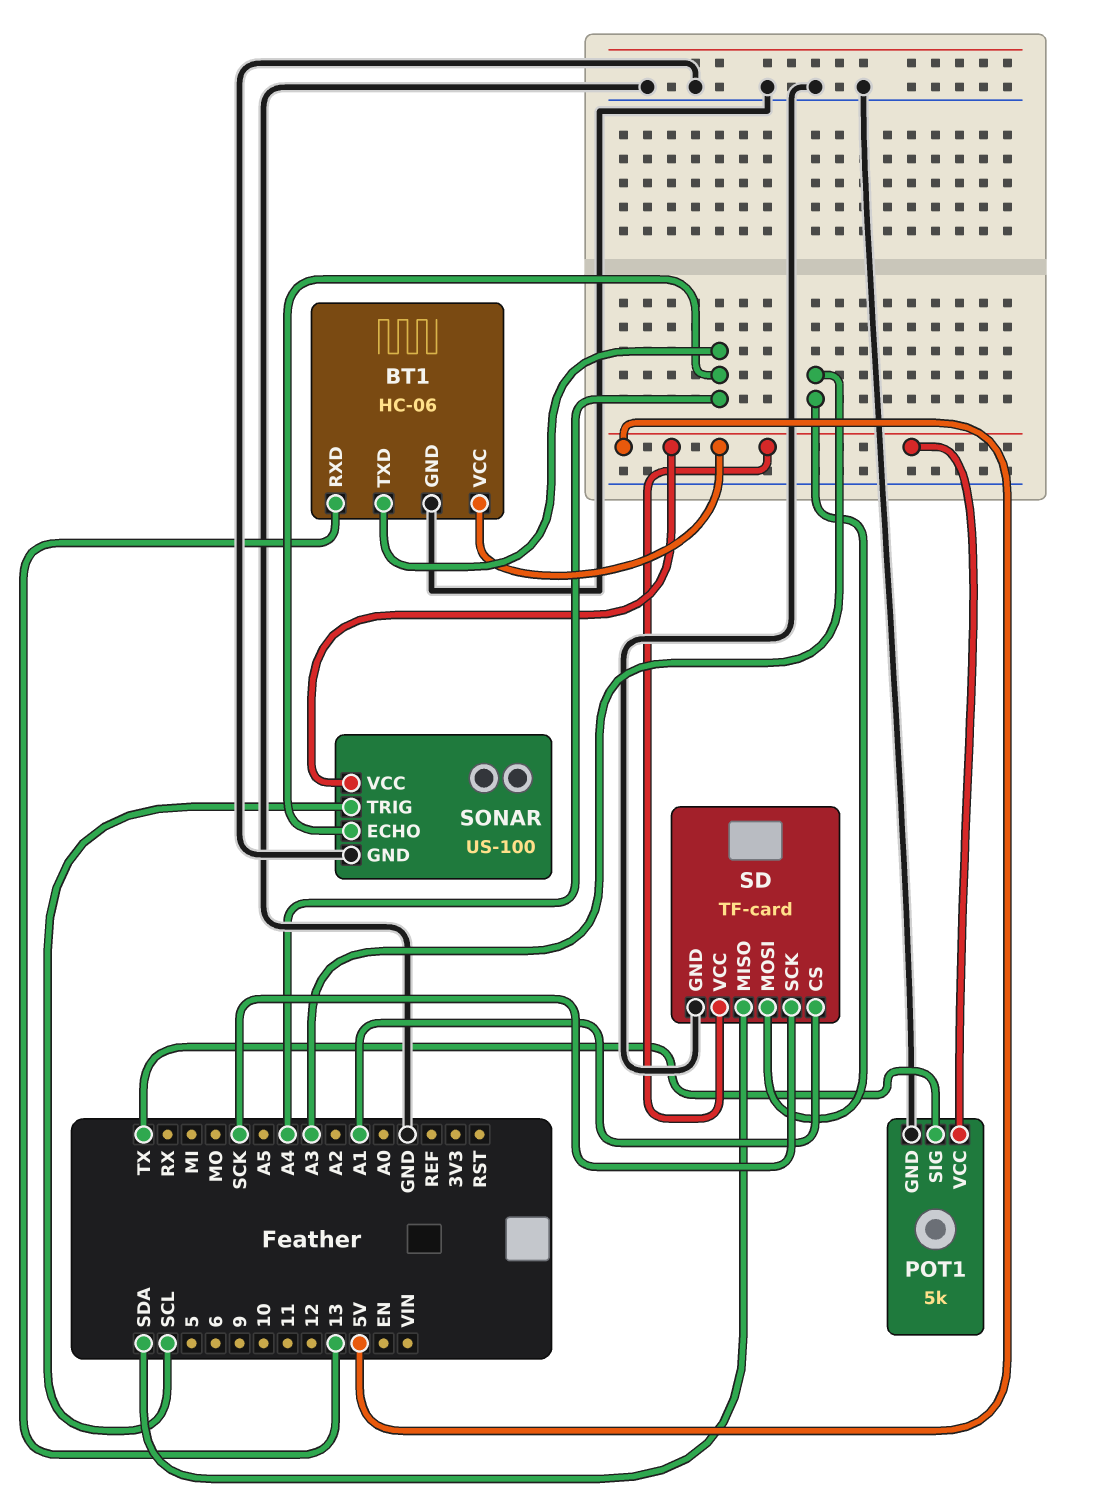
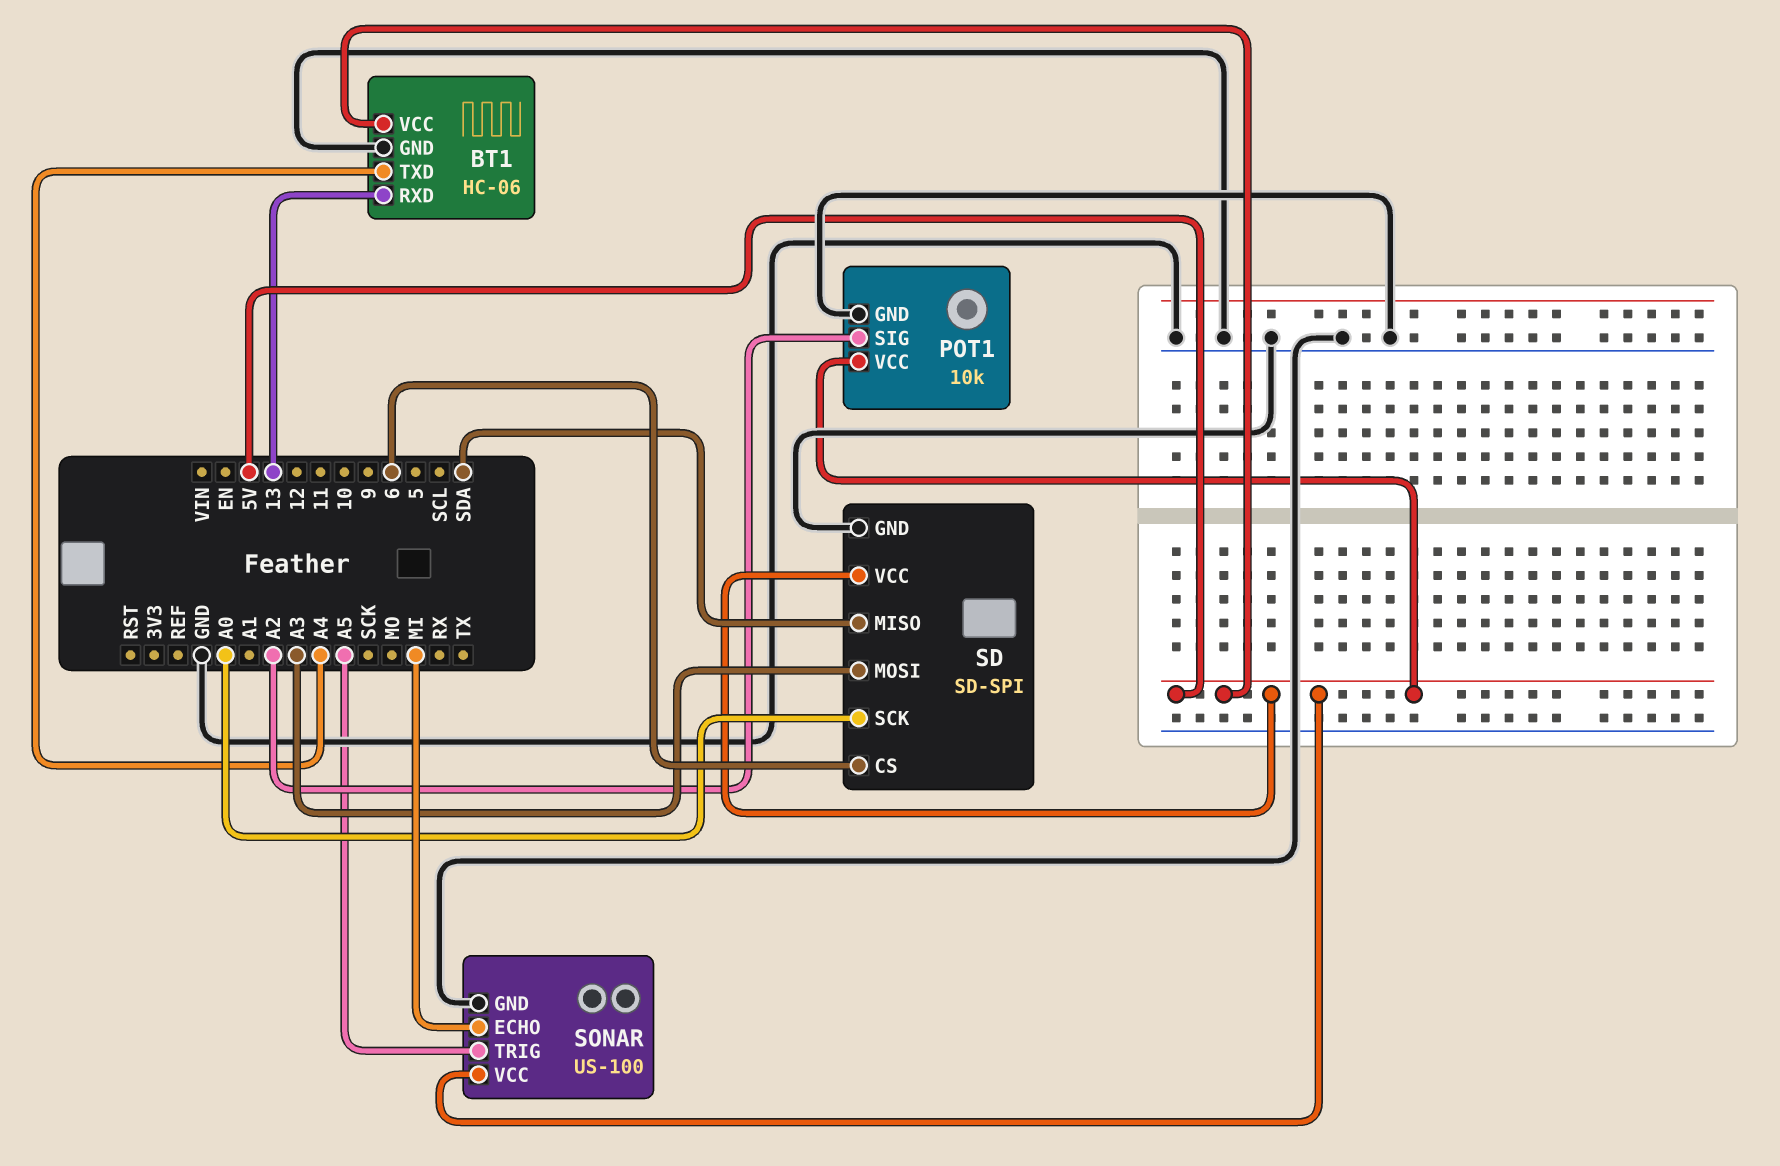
POT1: 5k -> 10k
POT1 pin SIG: TX -> A2
SD: TF-card -> SD-SPI
SD pin CS: A1 -> 6
SD pin SCK: SCK -> A0
SONAR pin ECHO: A4 -> MI
SONAR pin TRIG: SCL -> A5

